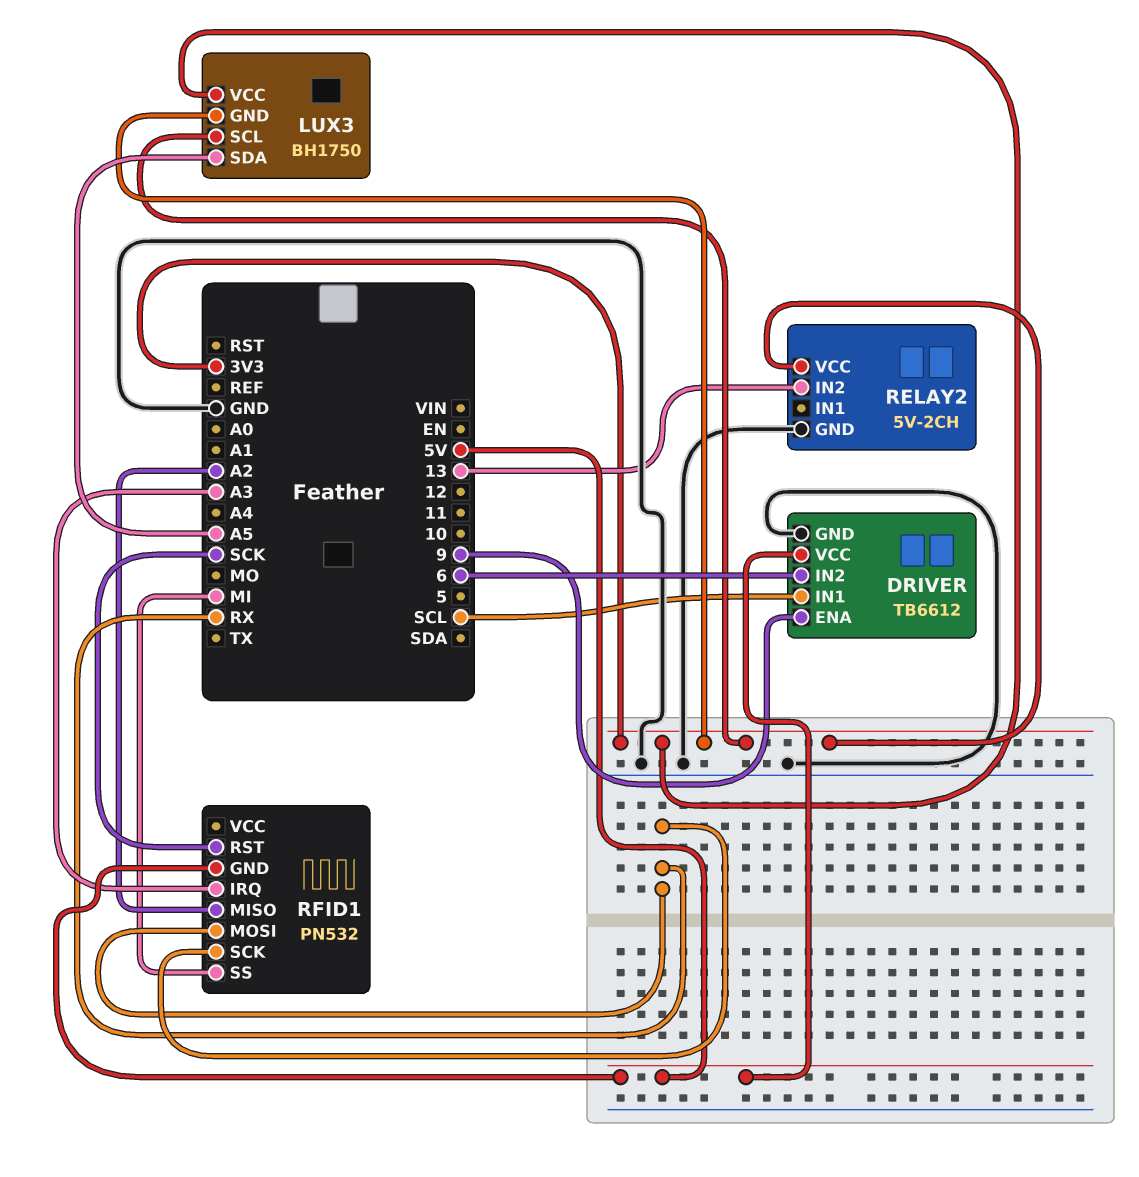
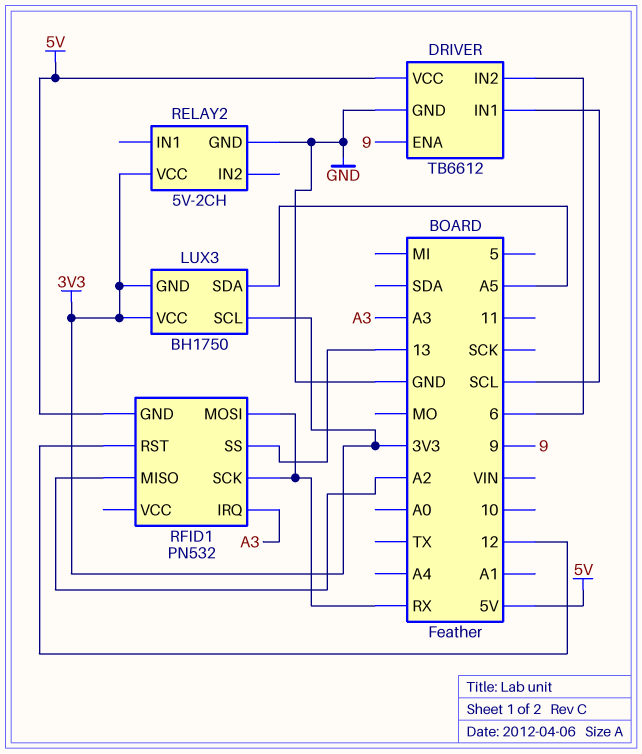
RELAY2 pin IN2: 13 -> none
RFID1 pin RST: SCK -> 12
RFID1 pin SS: MI -> 13

